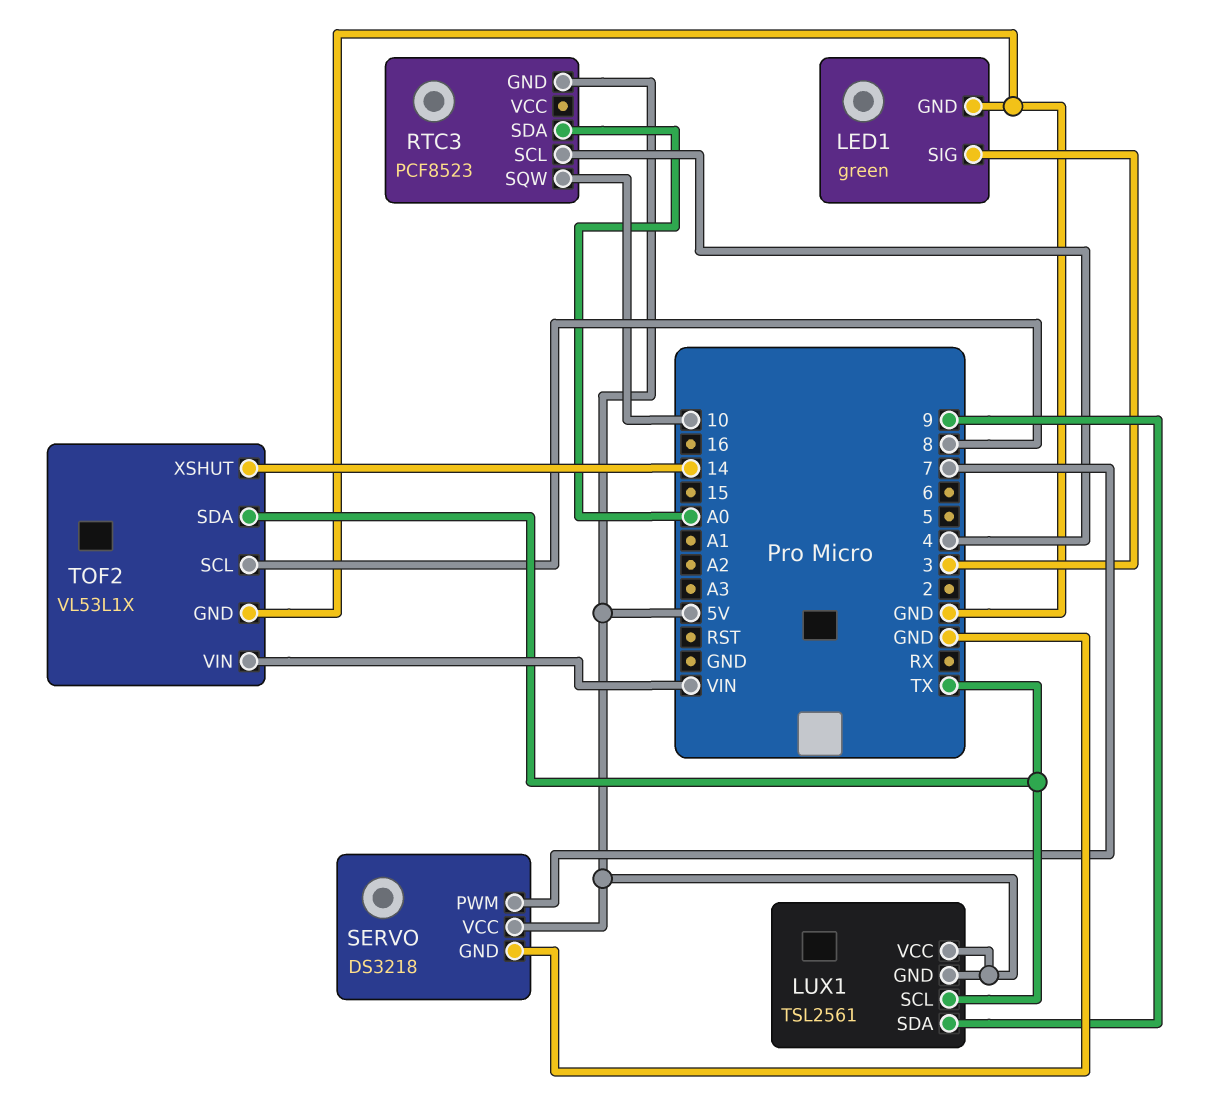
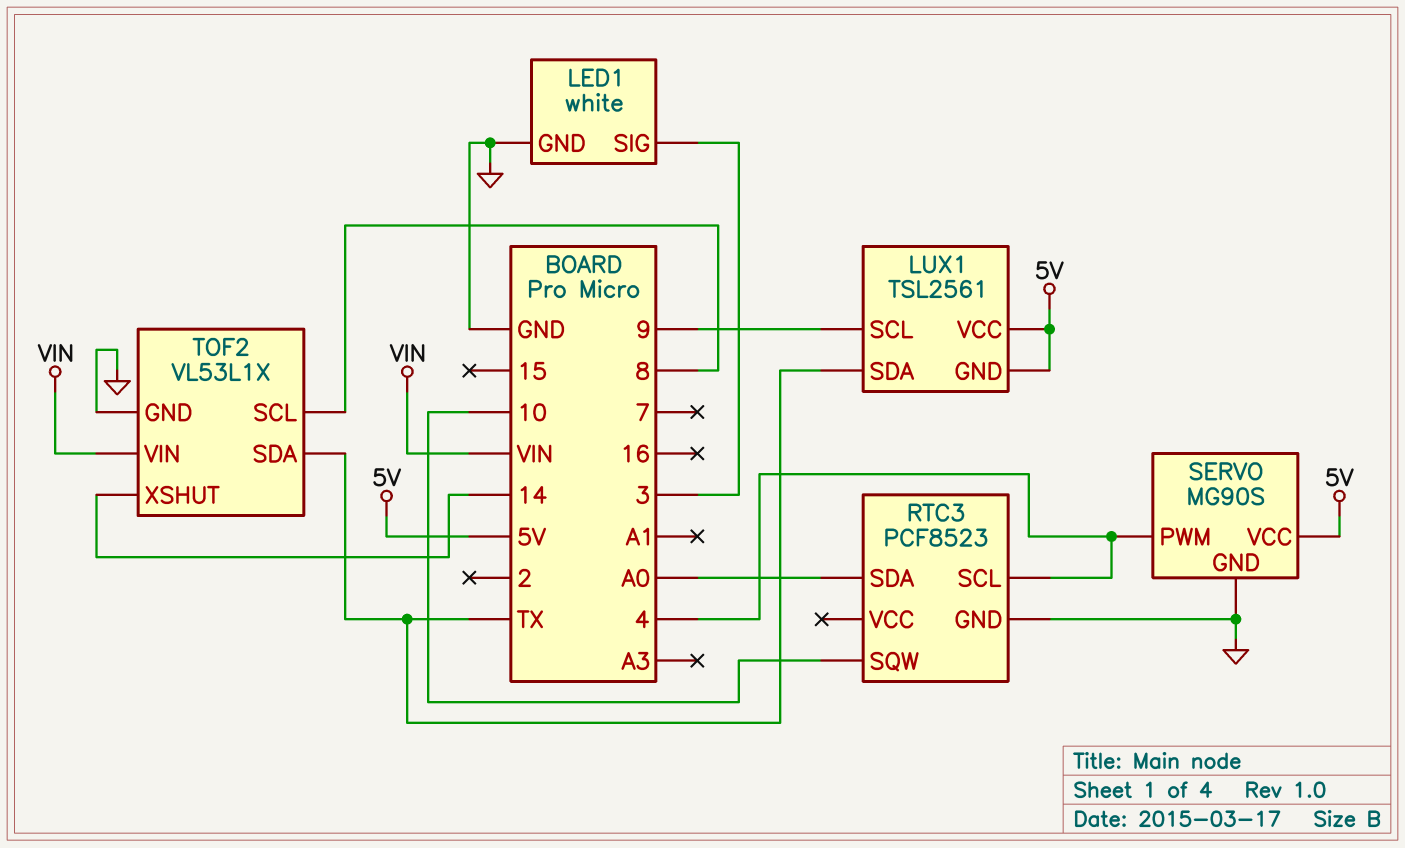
LED1: green -> white
LUX1 pin SCL: TX -> 9
LUX1 pin SDA: 9 -> TX
RTC3 pin GND: 5V -> GND
SERVO: DS3218 -> MG90S
SERVO pin PWM: 7 -> 4

